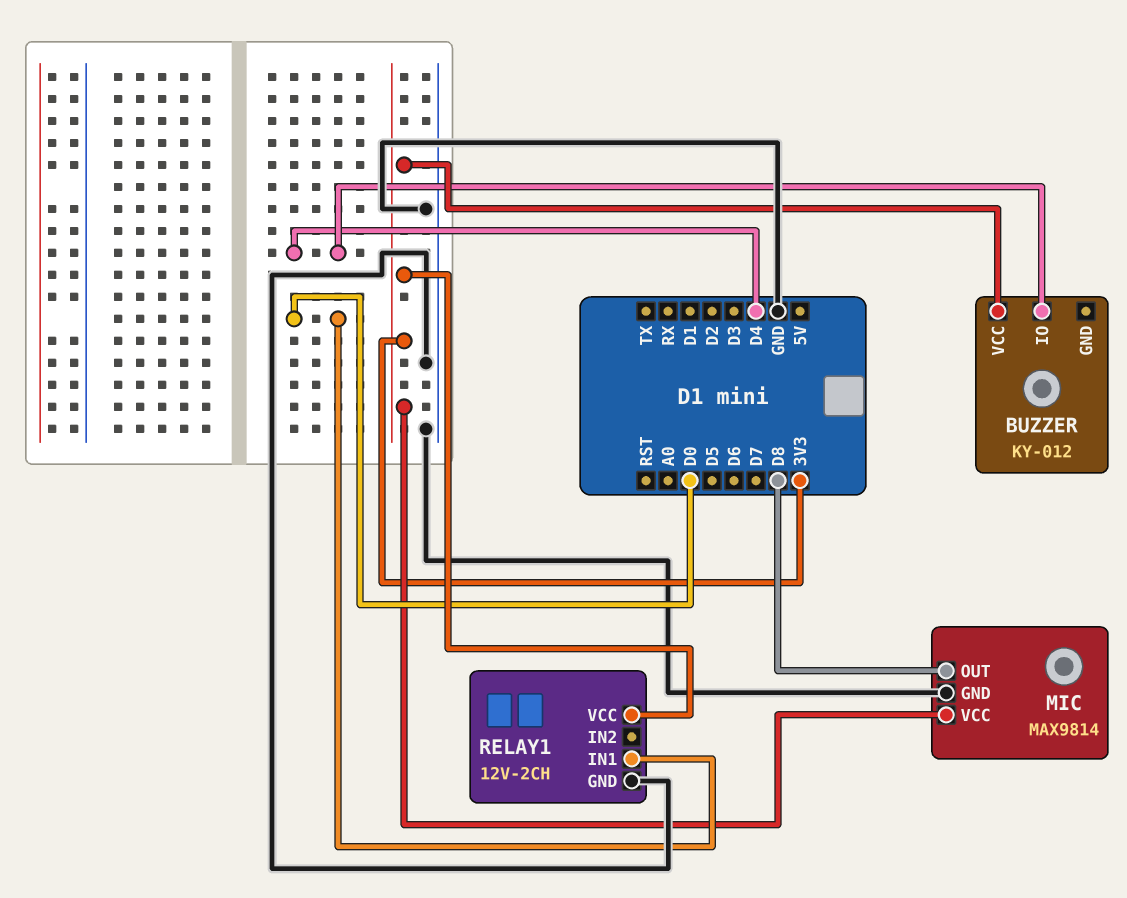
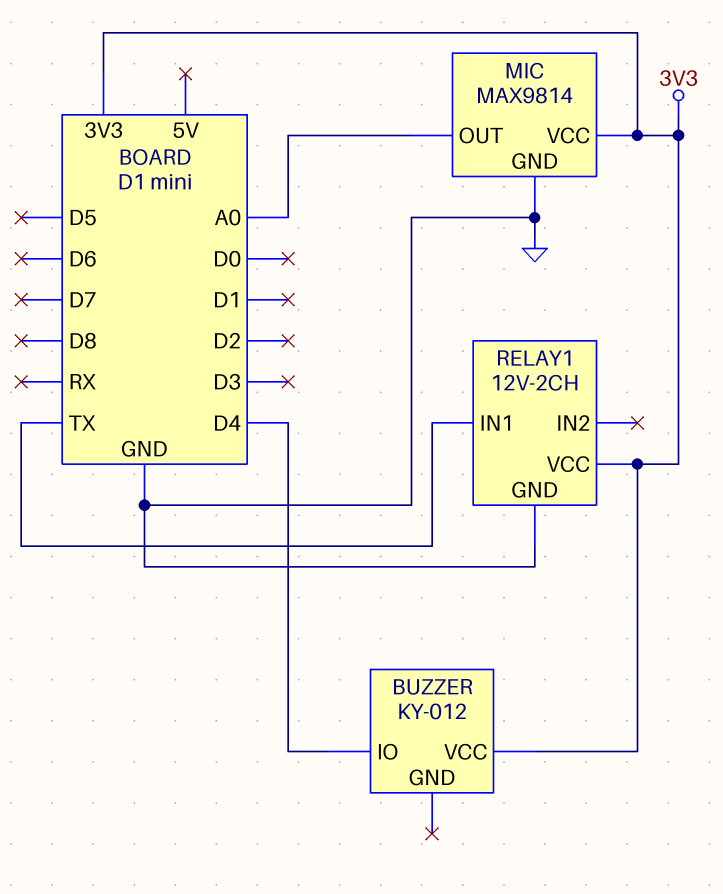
MIC pin OUT: D8 -> A0
RELAY1 pin IN1: D0 -> TX

